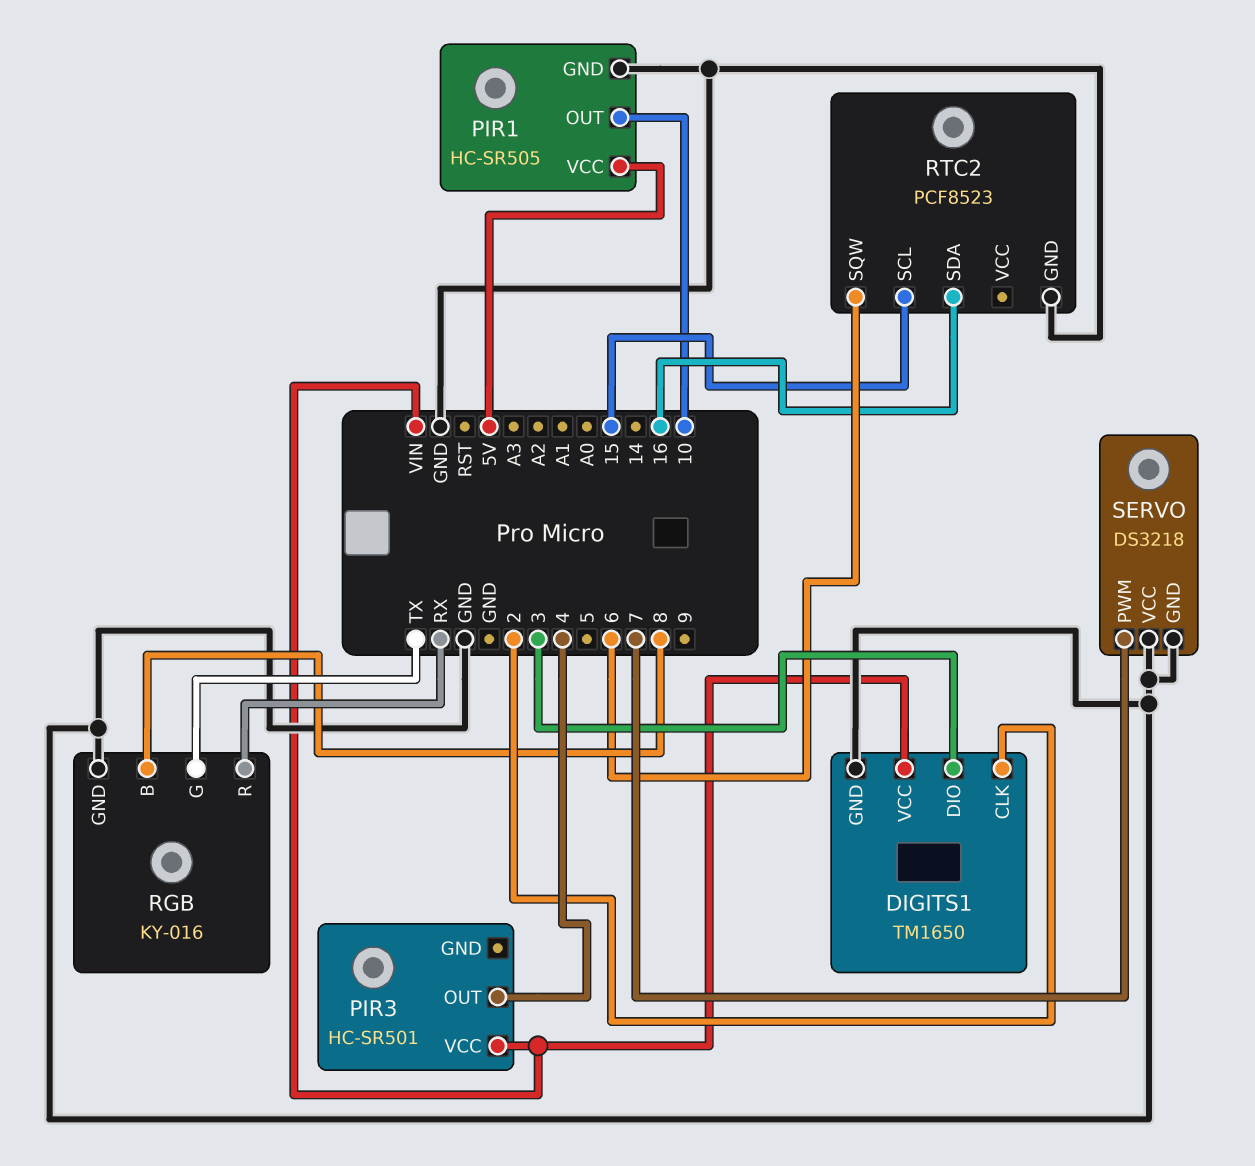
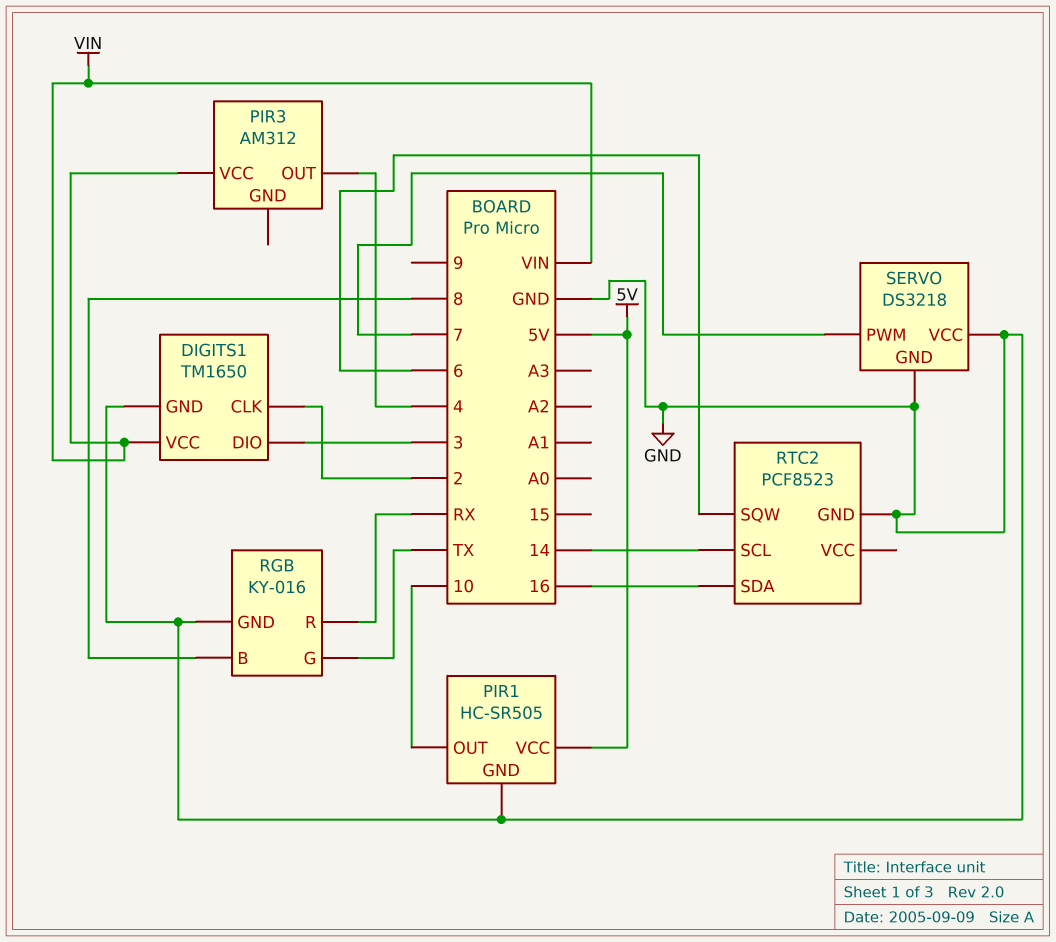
PIR3: HC-SR501 -> AM312
RTC2 pin SCL: 15 -> 14

